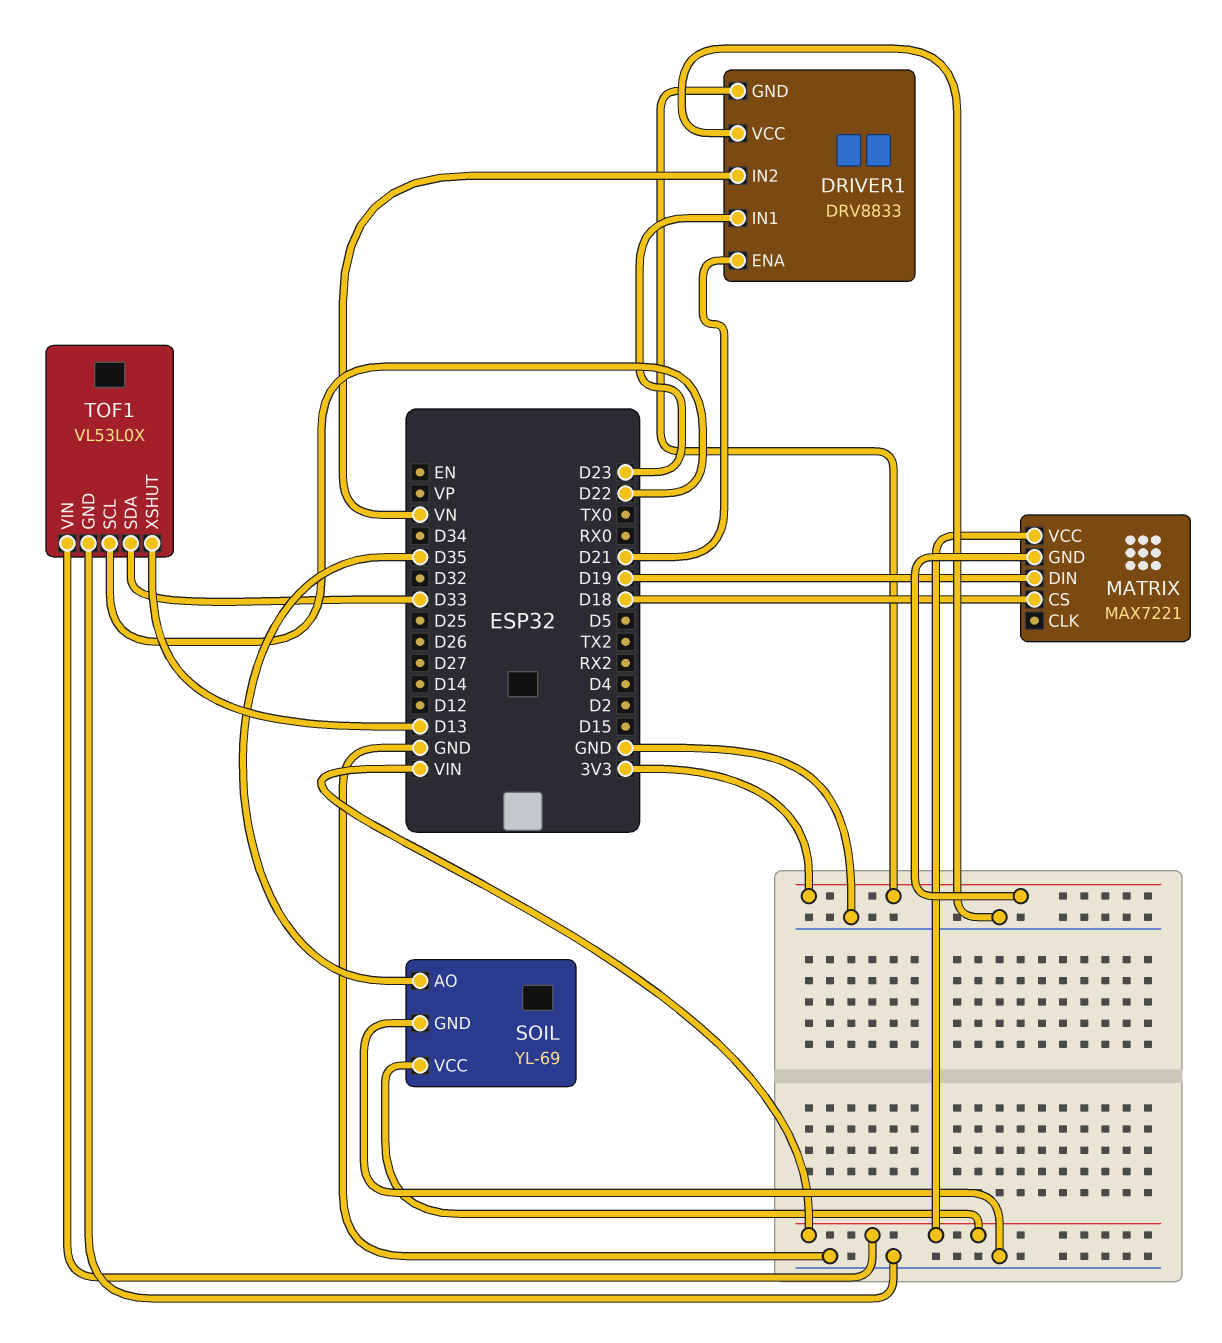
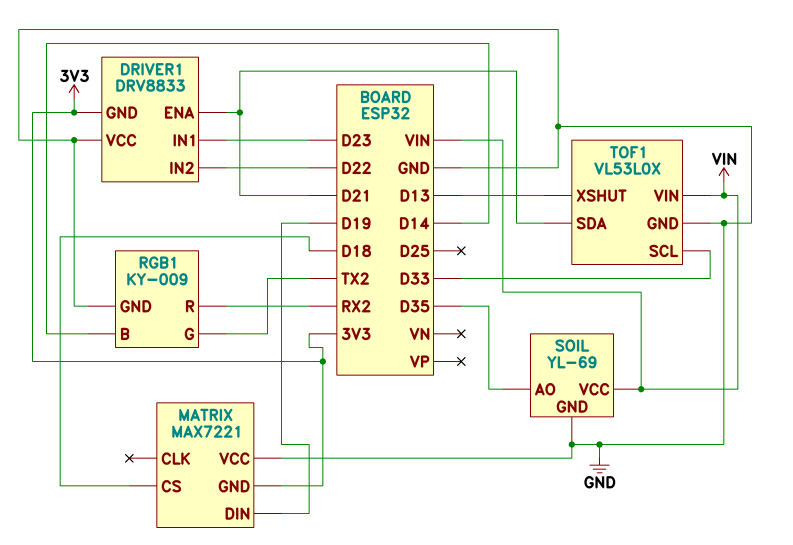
DRIVER1 pin IN2: VN -> D22
MATRIX pin VCC: VIN -> GND
RGB1: none -> KY-009
RGB1 pin B: none -> D14
RGB1 pin G: none -> TX2
RGB1 pin GND: none -> GND
RGB1 pin R: none -> RX2
TOF1 pin SCL: D22 -> D33
TOF1 pin SDA: D33 -> D21

